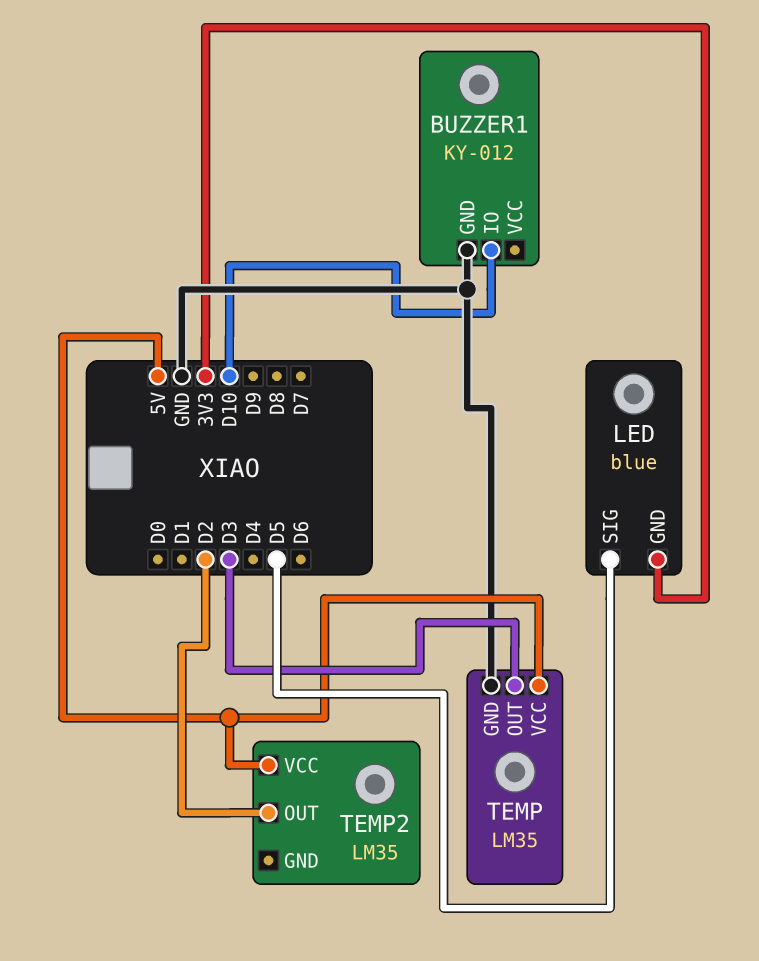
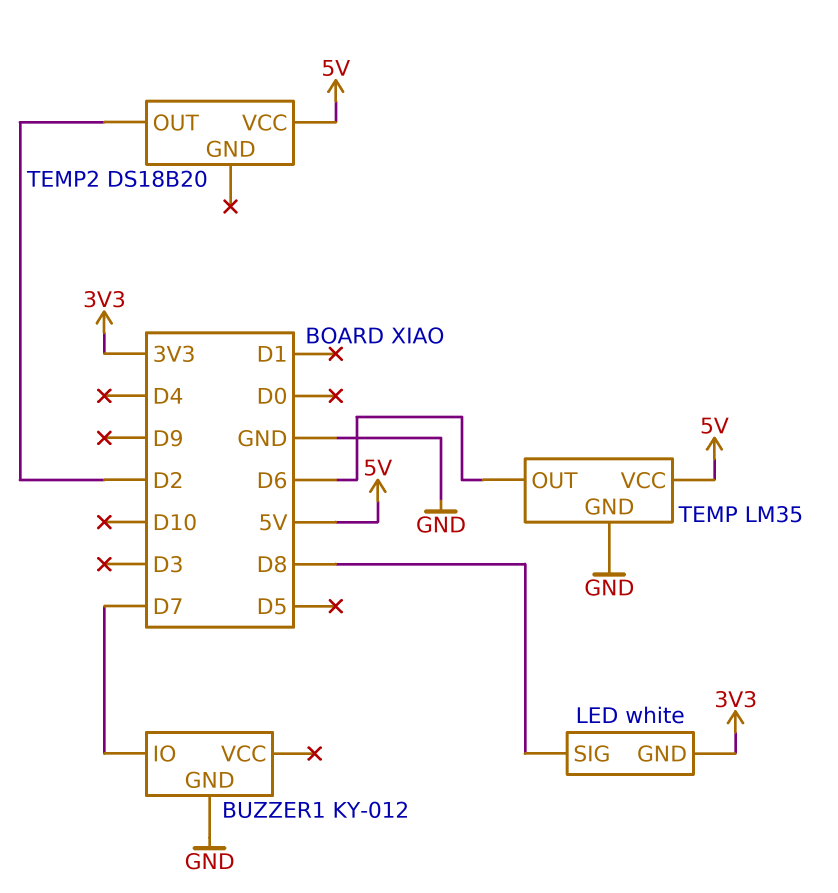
BUZZER1 pin IO: D10 -> D7
LED: blue -> white
LED pin SIG: D5 -> D8
TEMP pin OUT: D3 -> D6
TEMP2: LM35 -> DS18B20

